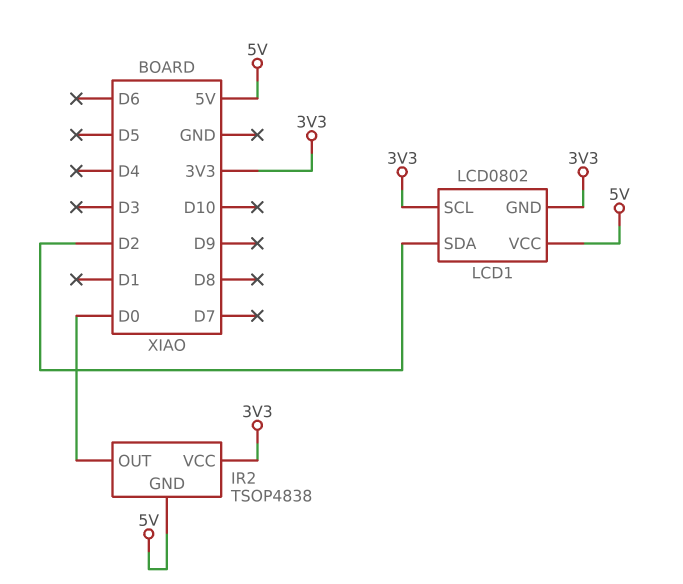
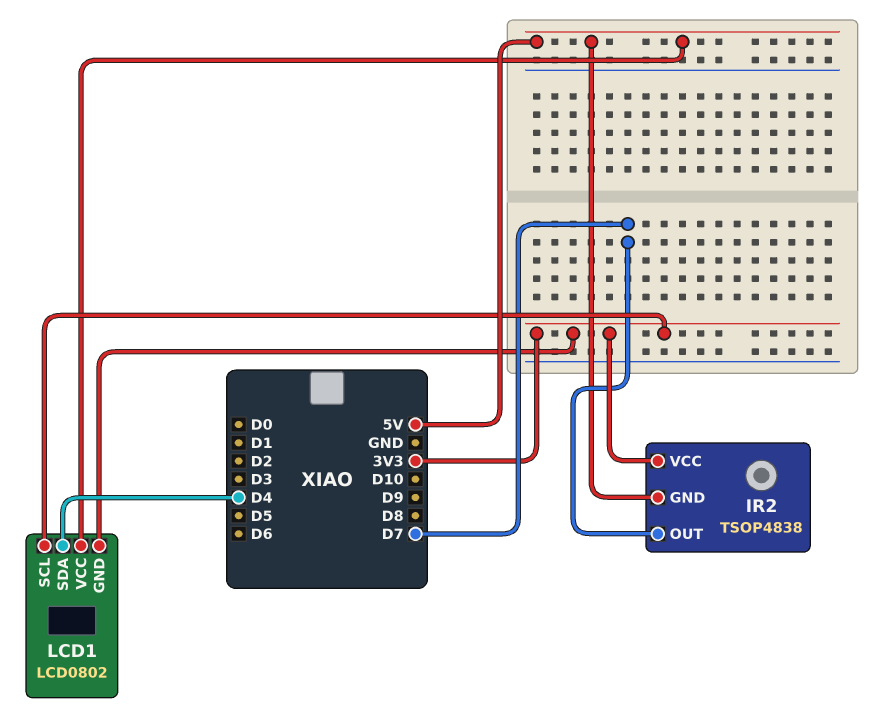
IR2 pin OUT: D0 -> D7
LCD1 pin SDA: D2 -> D4

